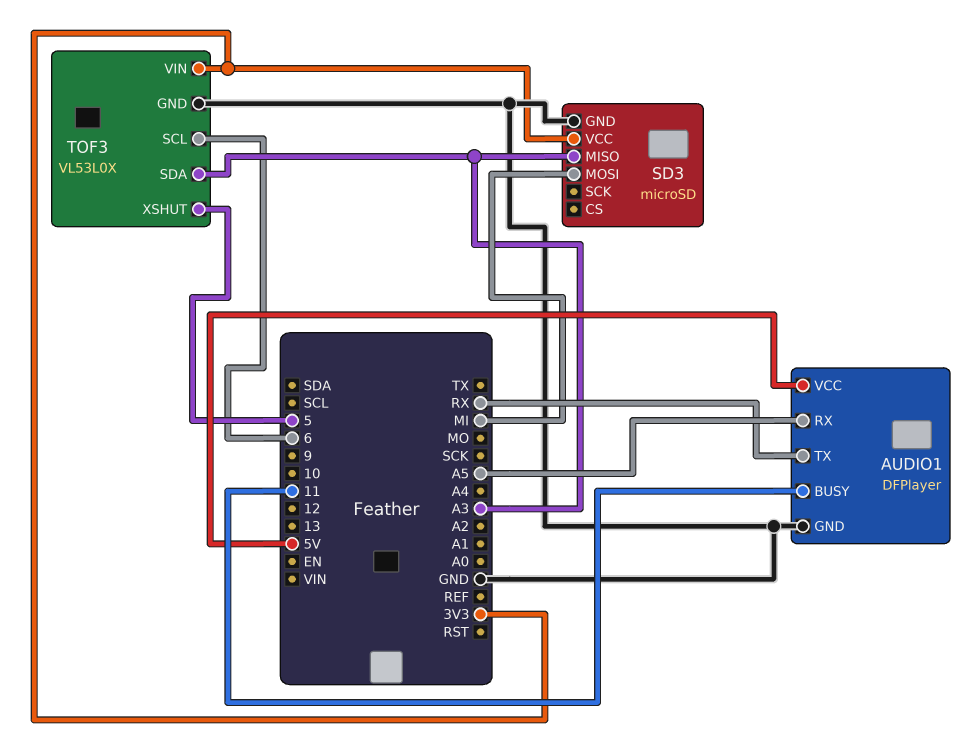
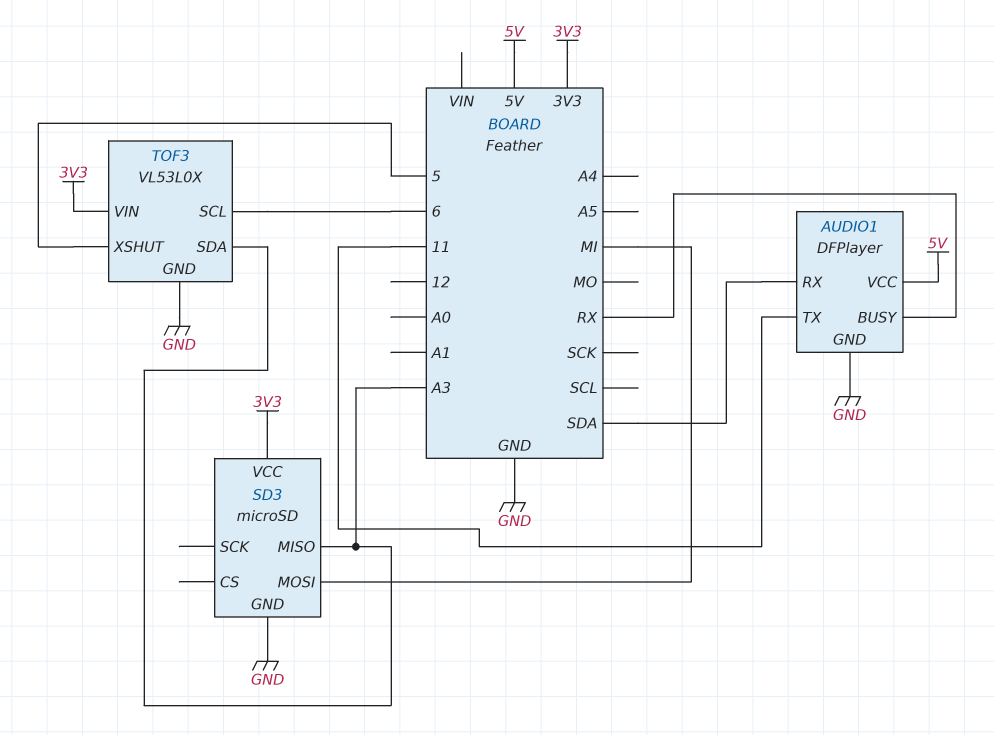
AUDIO1 pin BUSY: 11 -> RX
AUDIO1 pin RX: A5 -> SDA
AUDIO1 pin TX: RX -> 11

